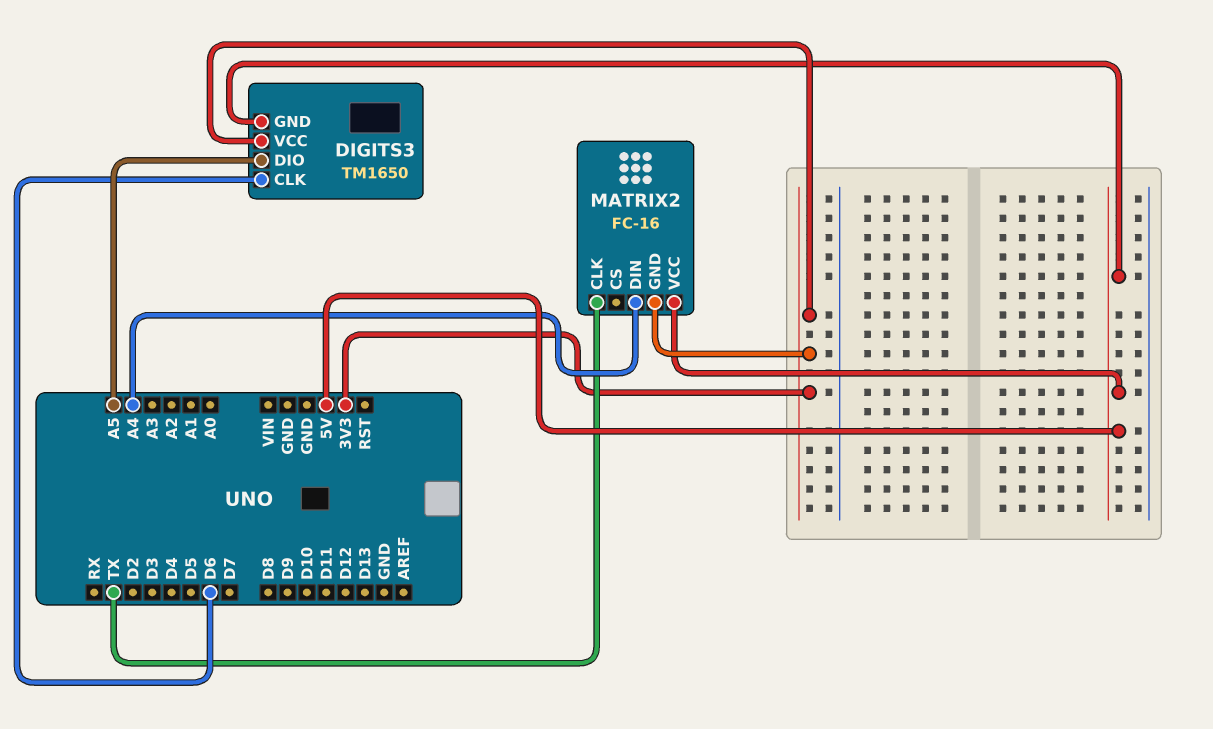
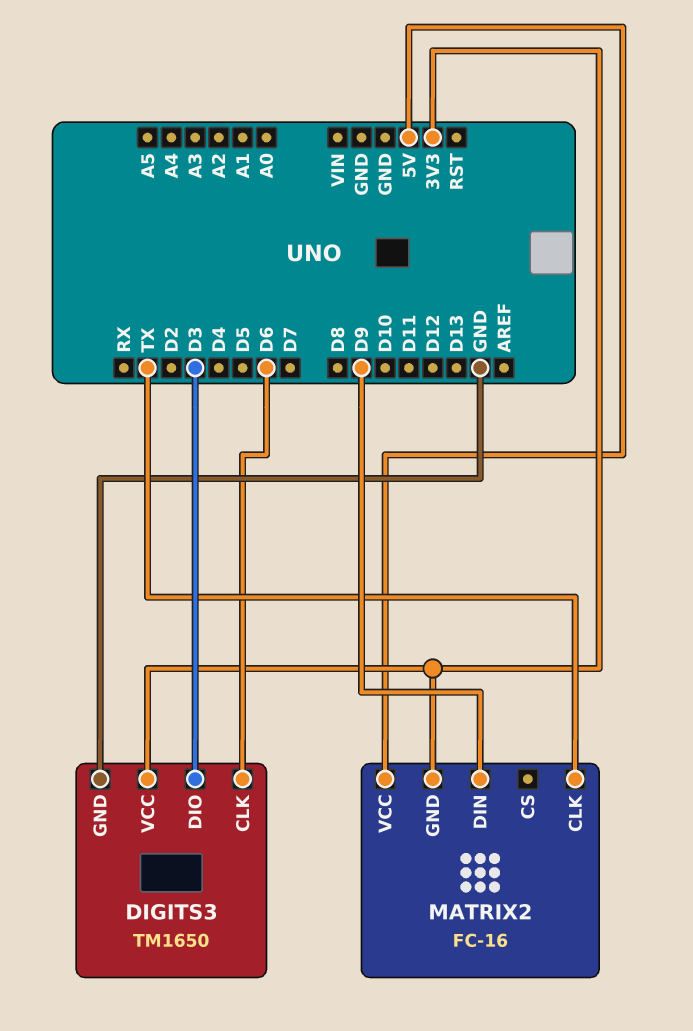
DIGITS3 pin DIO: A5 -> D3
DIGITS3 pin GND: 5V -> GND
MATRIX2 pin DIN: A4 -> D9

